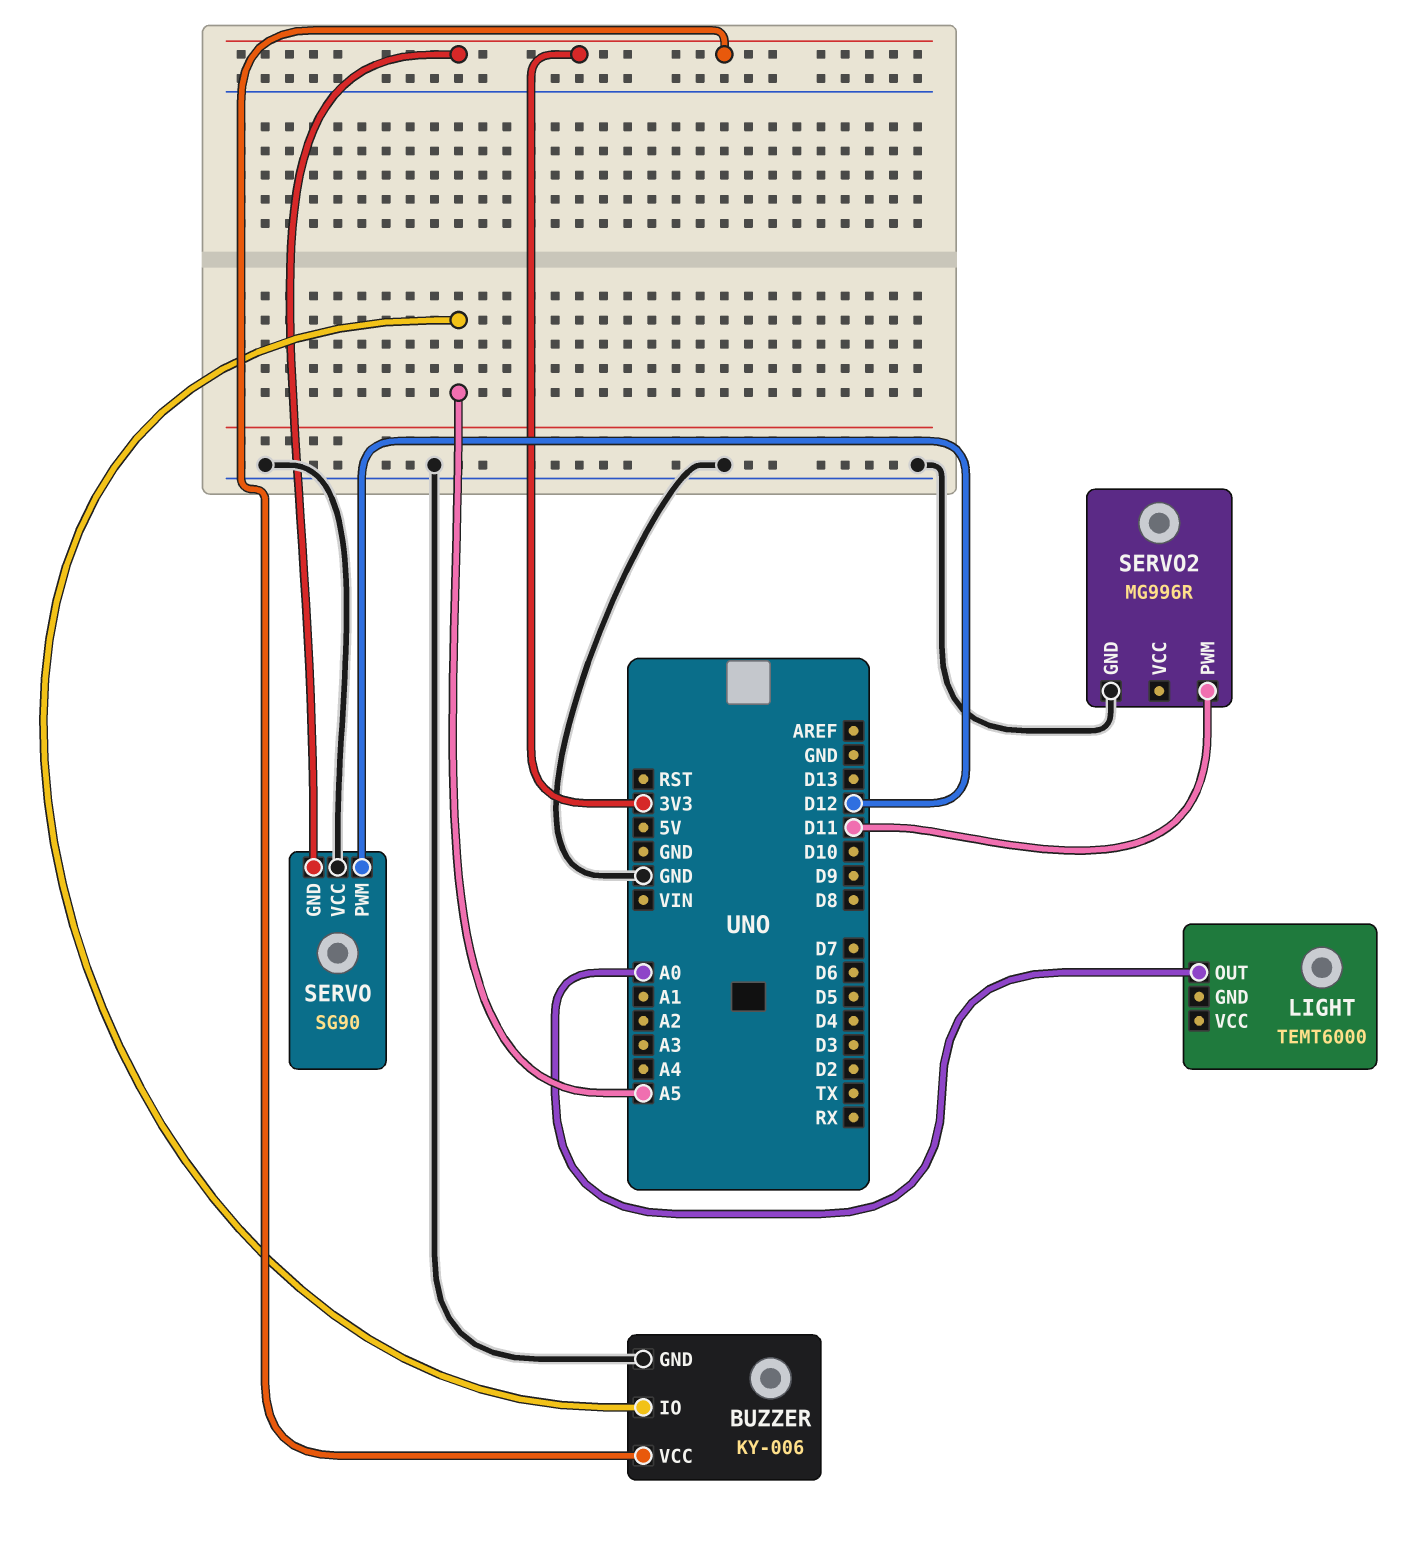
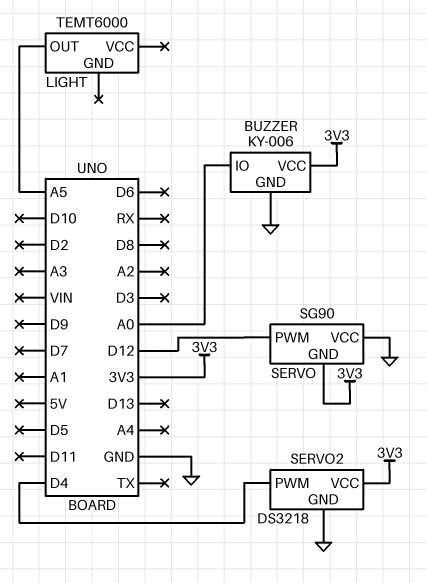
BUZZER pin IO: A5 -> A0
LIGHT pin OUT: A0 -> A5
SERVO2: MG996R -> DS3218
SERVO2 pin PWM: D11 -> D4
SERVO2 pin VCC: none -> 3V3

